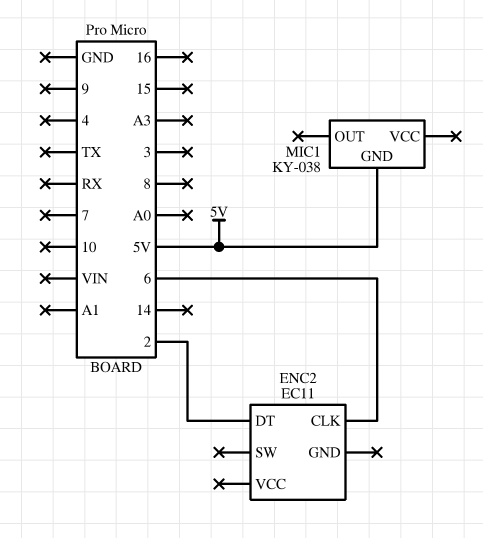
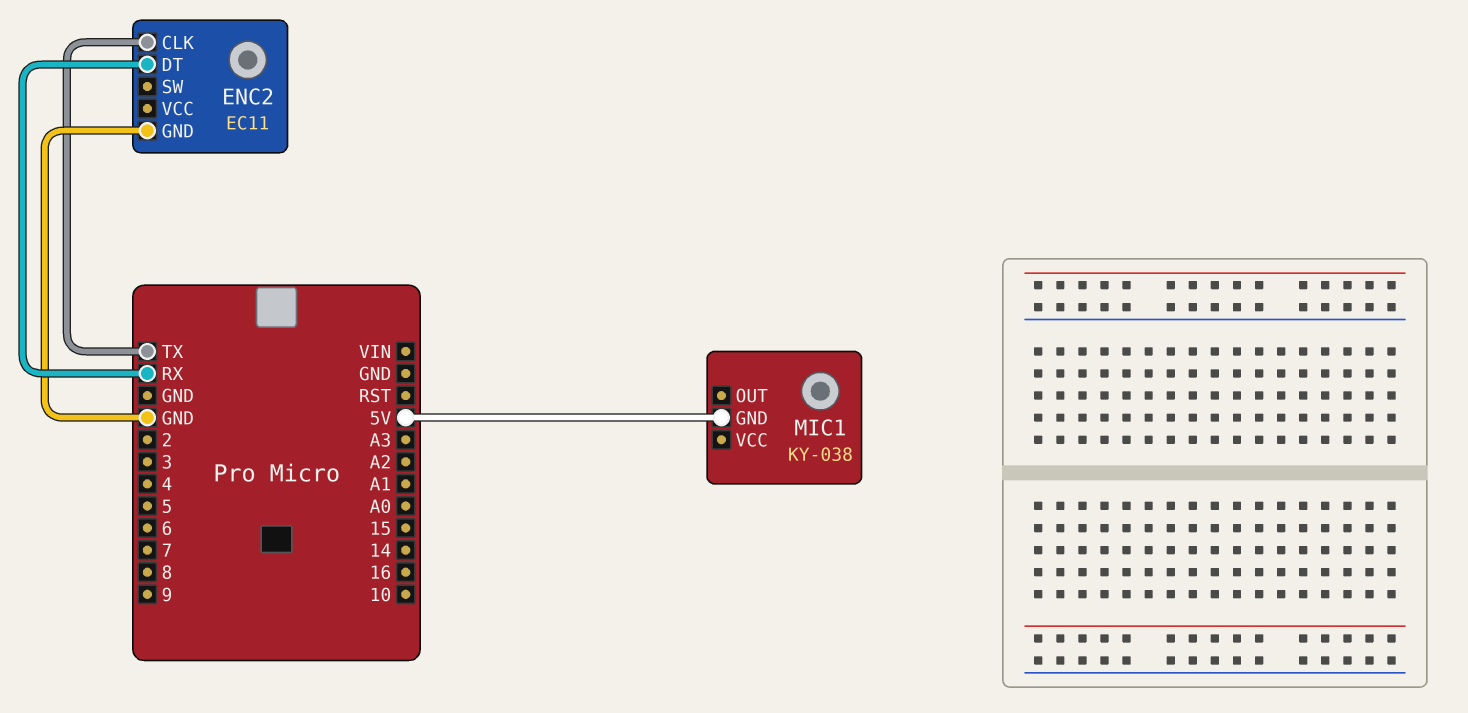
ENC2 pin CLK: 6 -> TX
ENC2 pin DT: 2 -> RX
ENC2 pin GND: none -> GND

